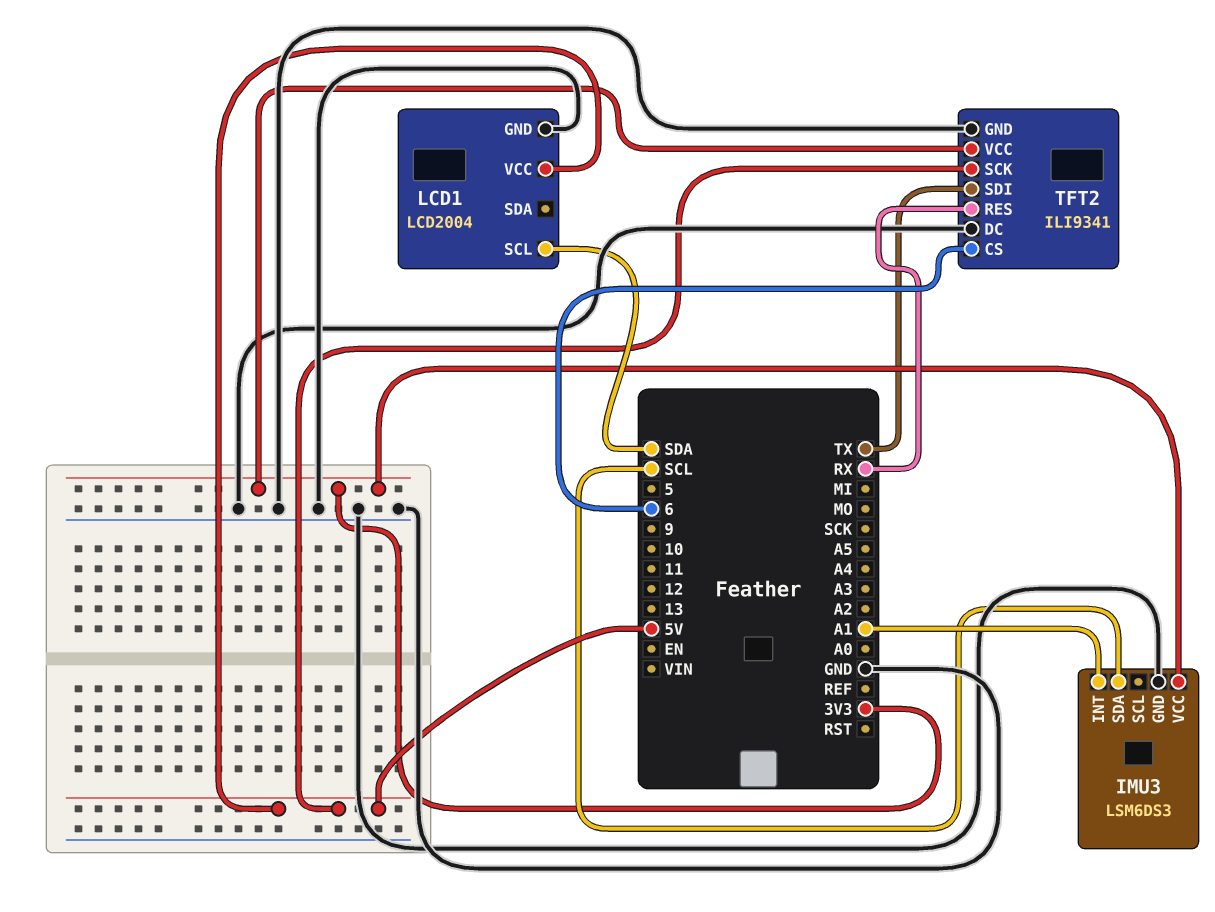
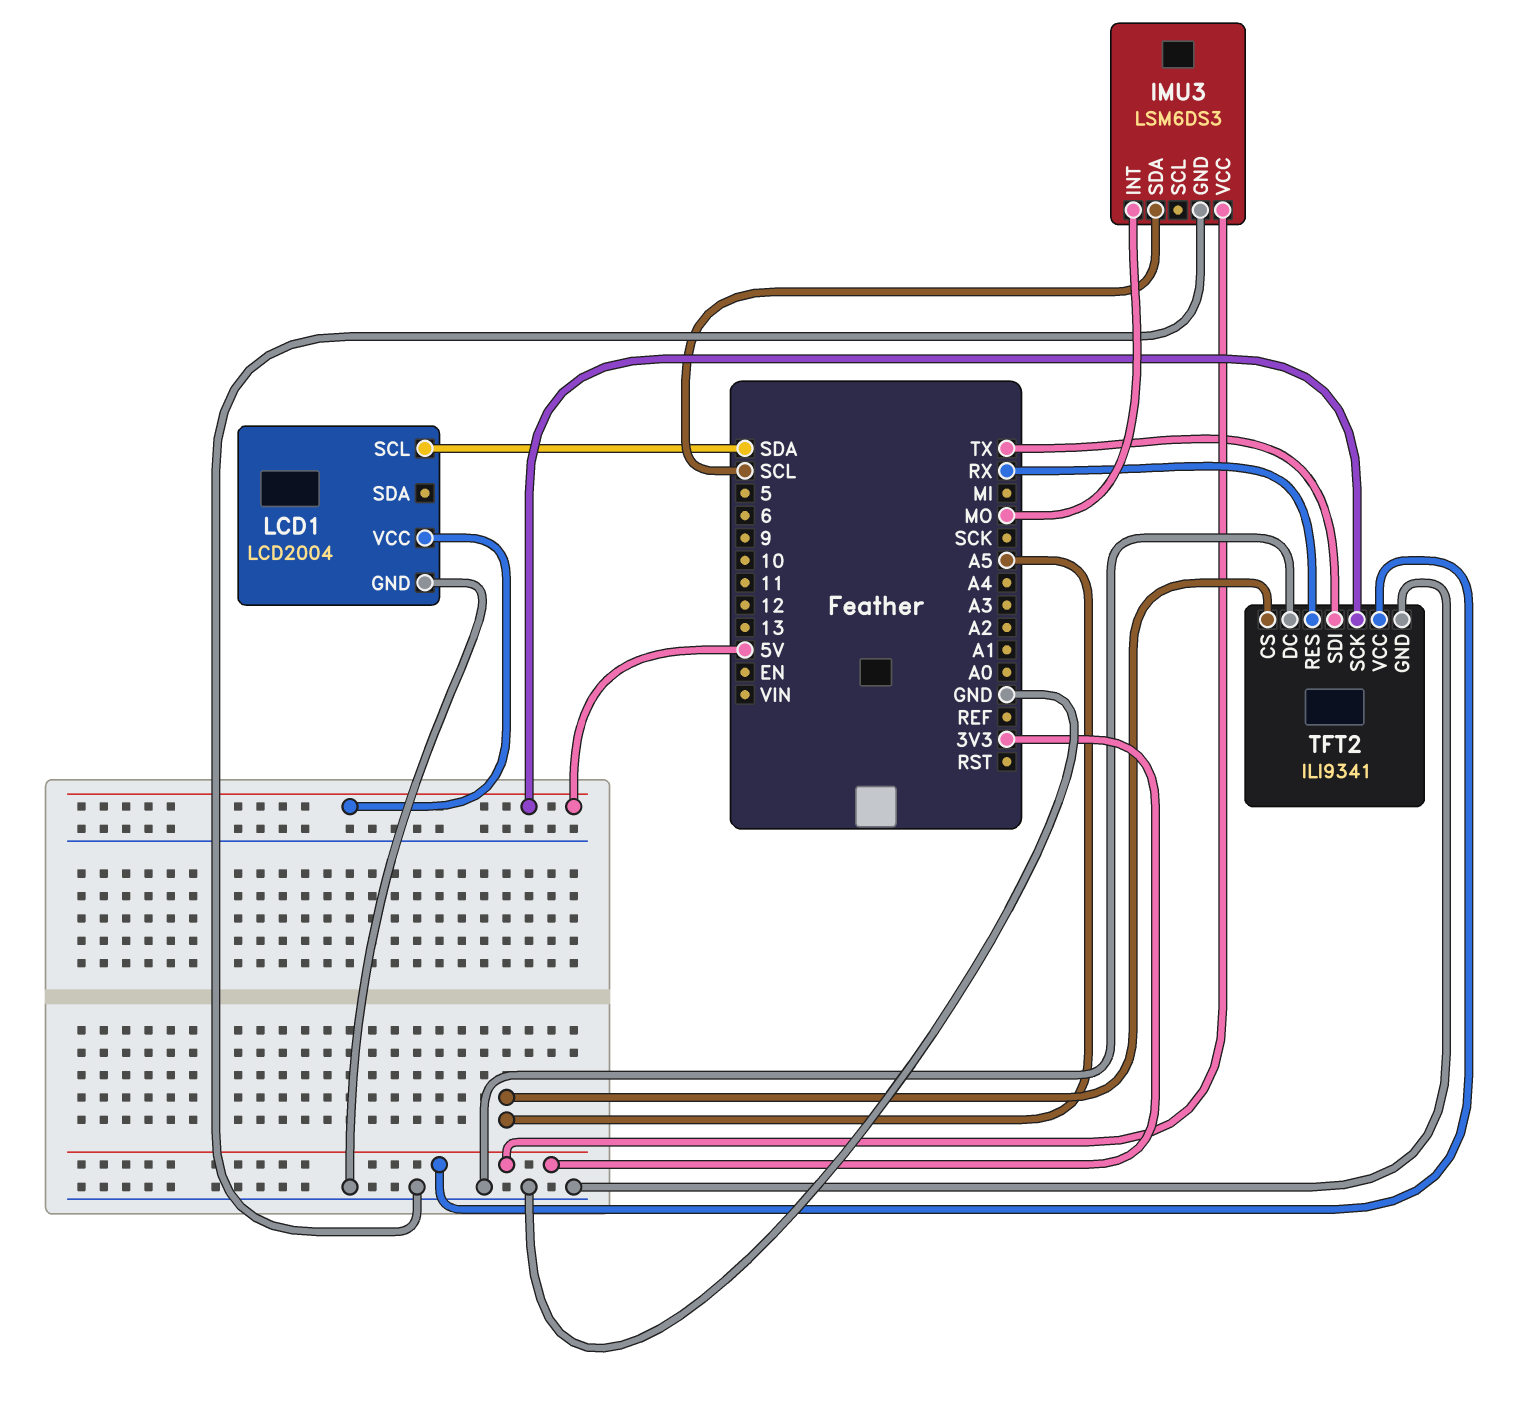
IMU3 pin INT: A1 -> MO
TFT2 pin CS: 6 -> A5

